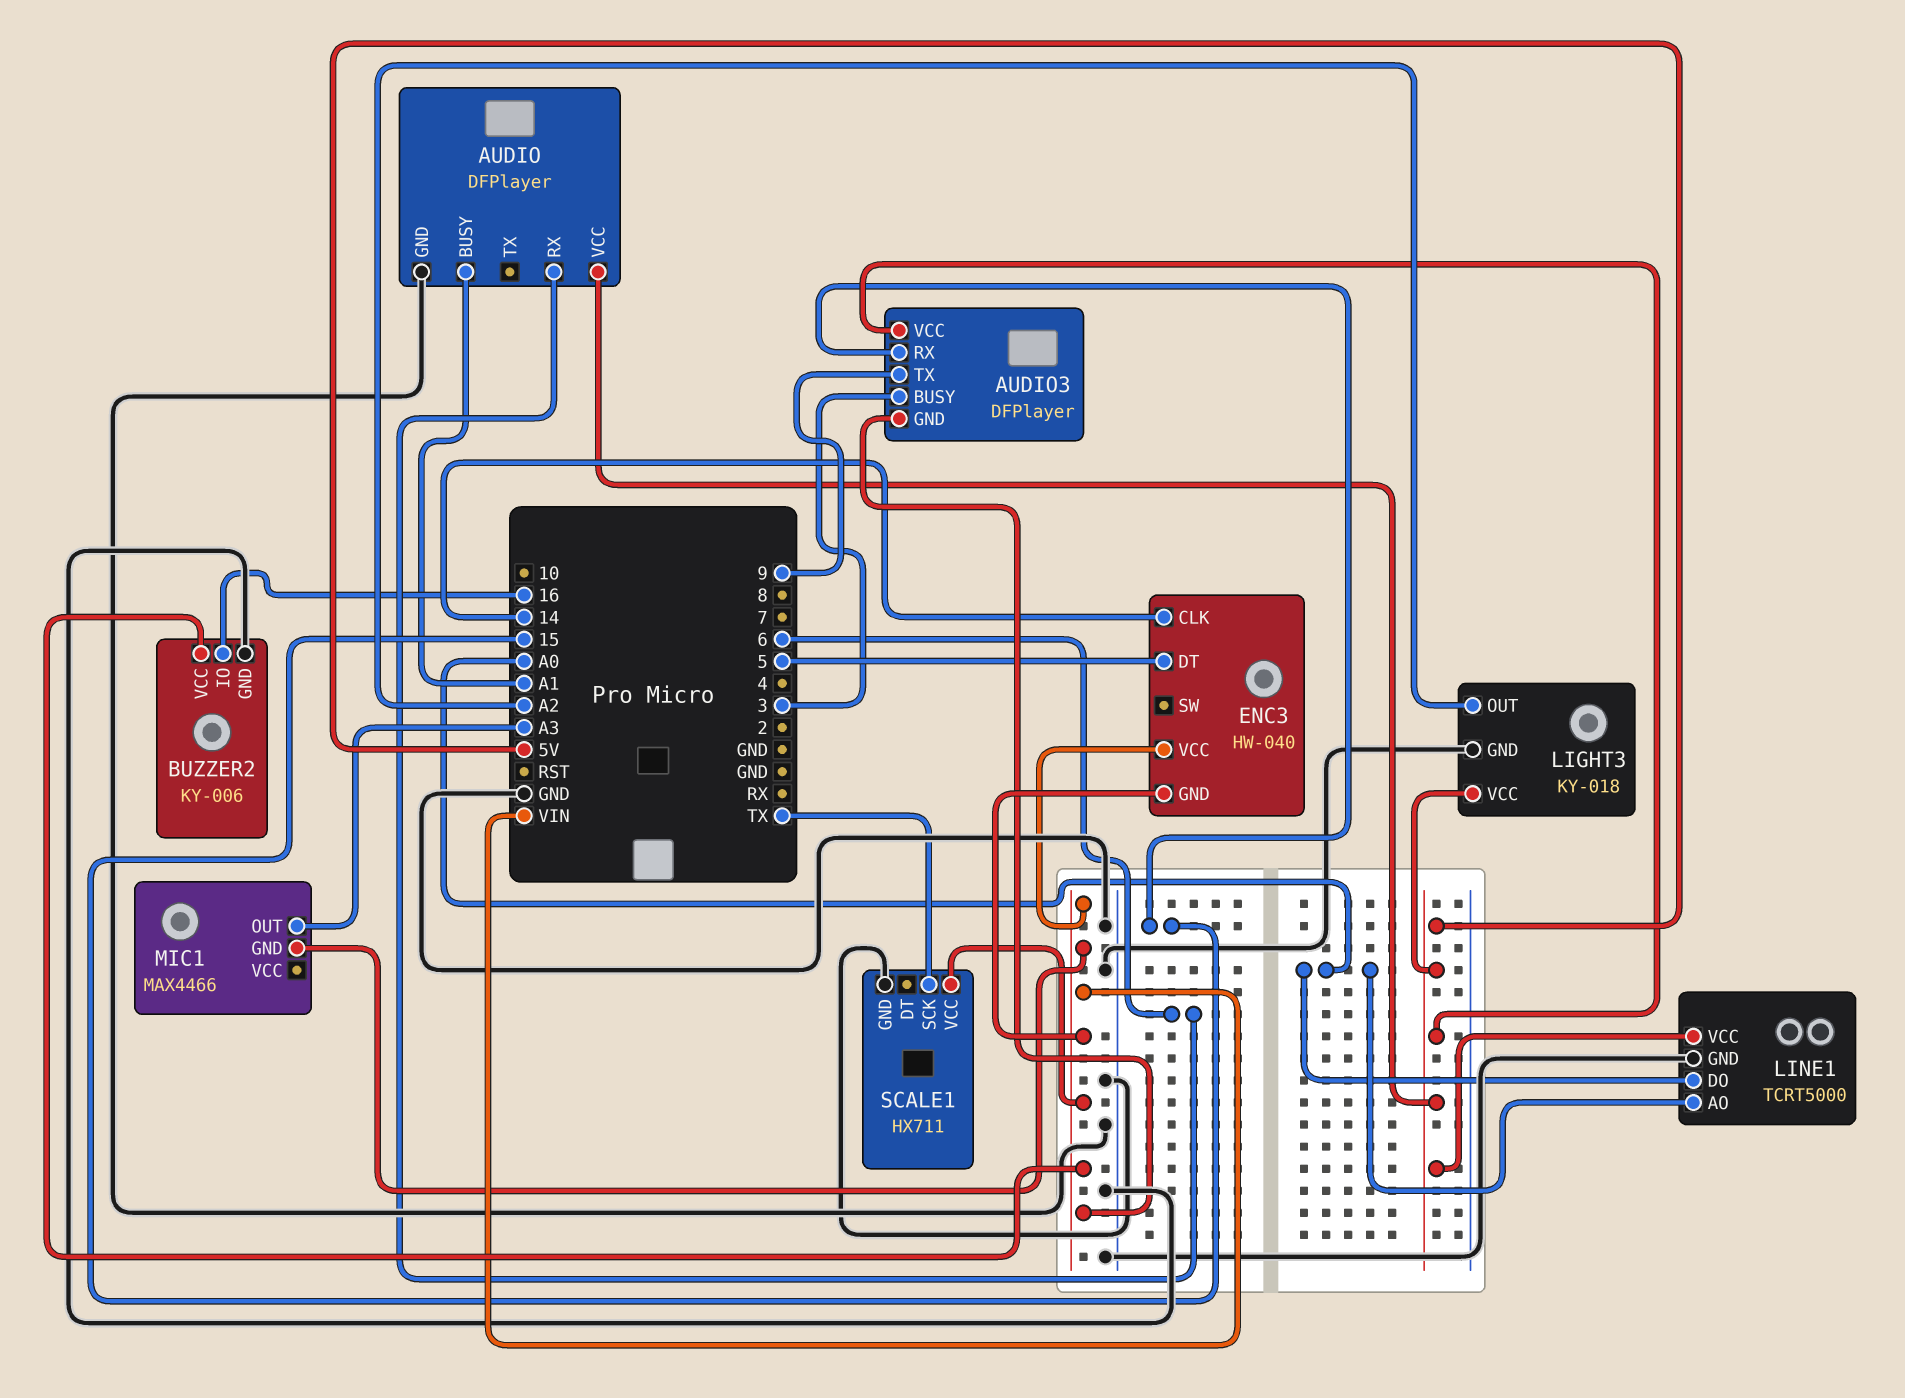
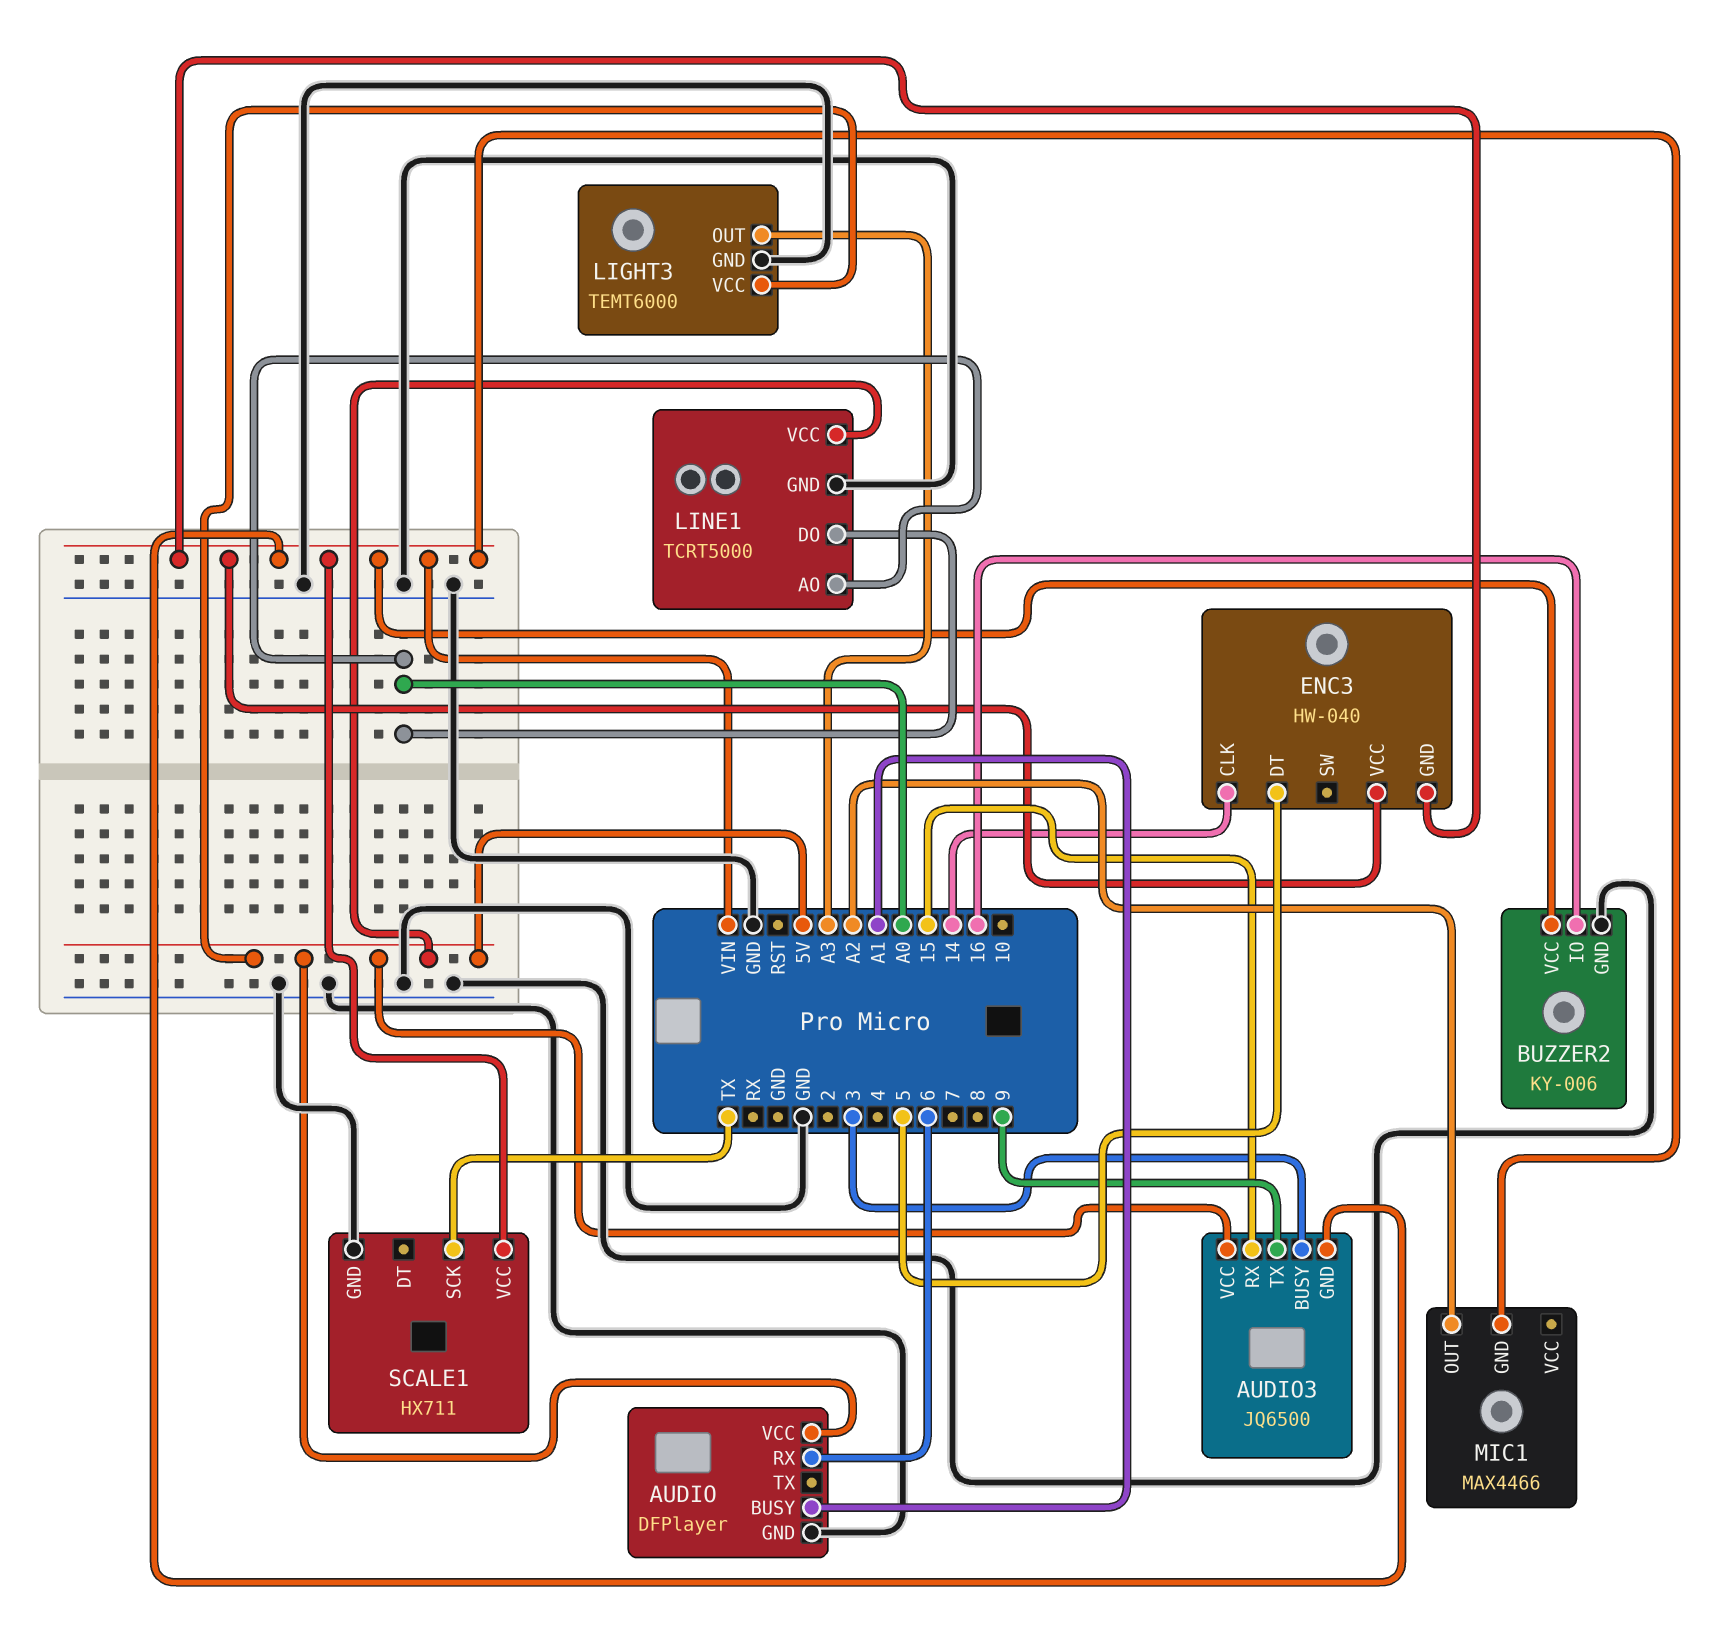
AUDIO3: DFPlayer -> JQ6500
LIGHT3: KY-018 -> TEMT6000
LIGHT3 pin OUT: A2 -> A3
MIC1 pin OUT: A3 -> A2

